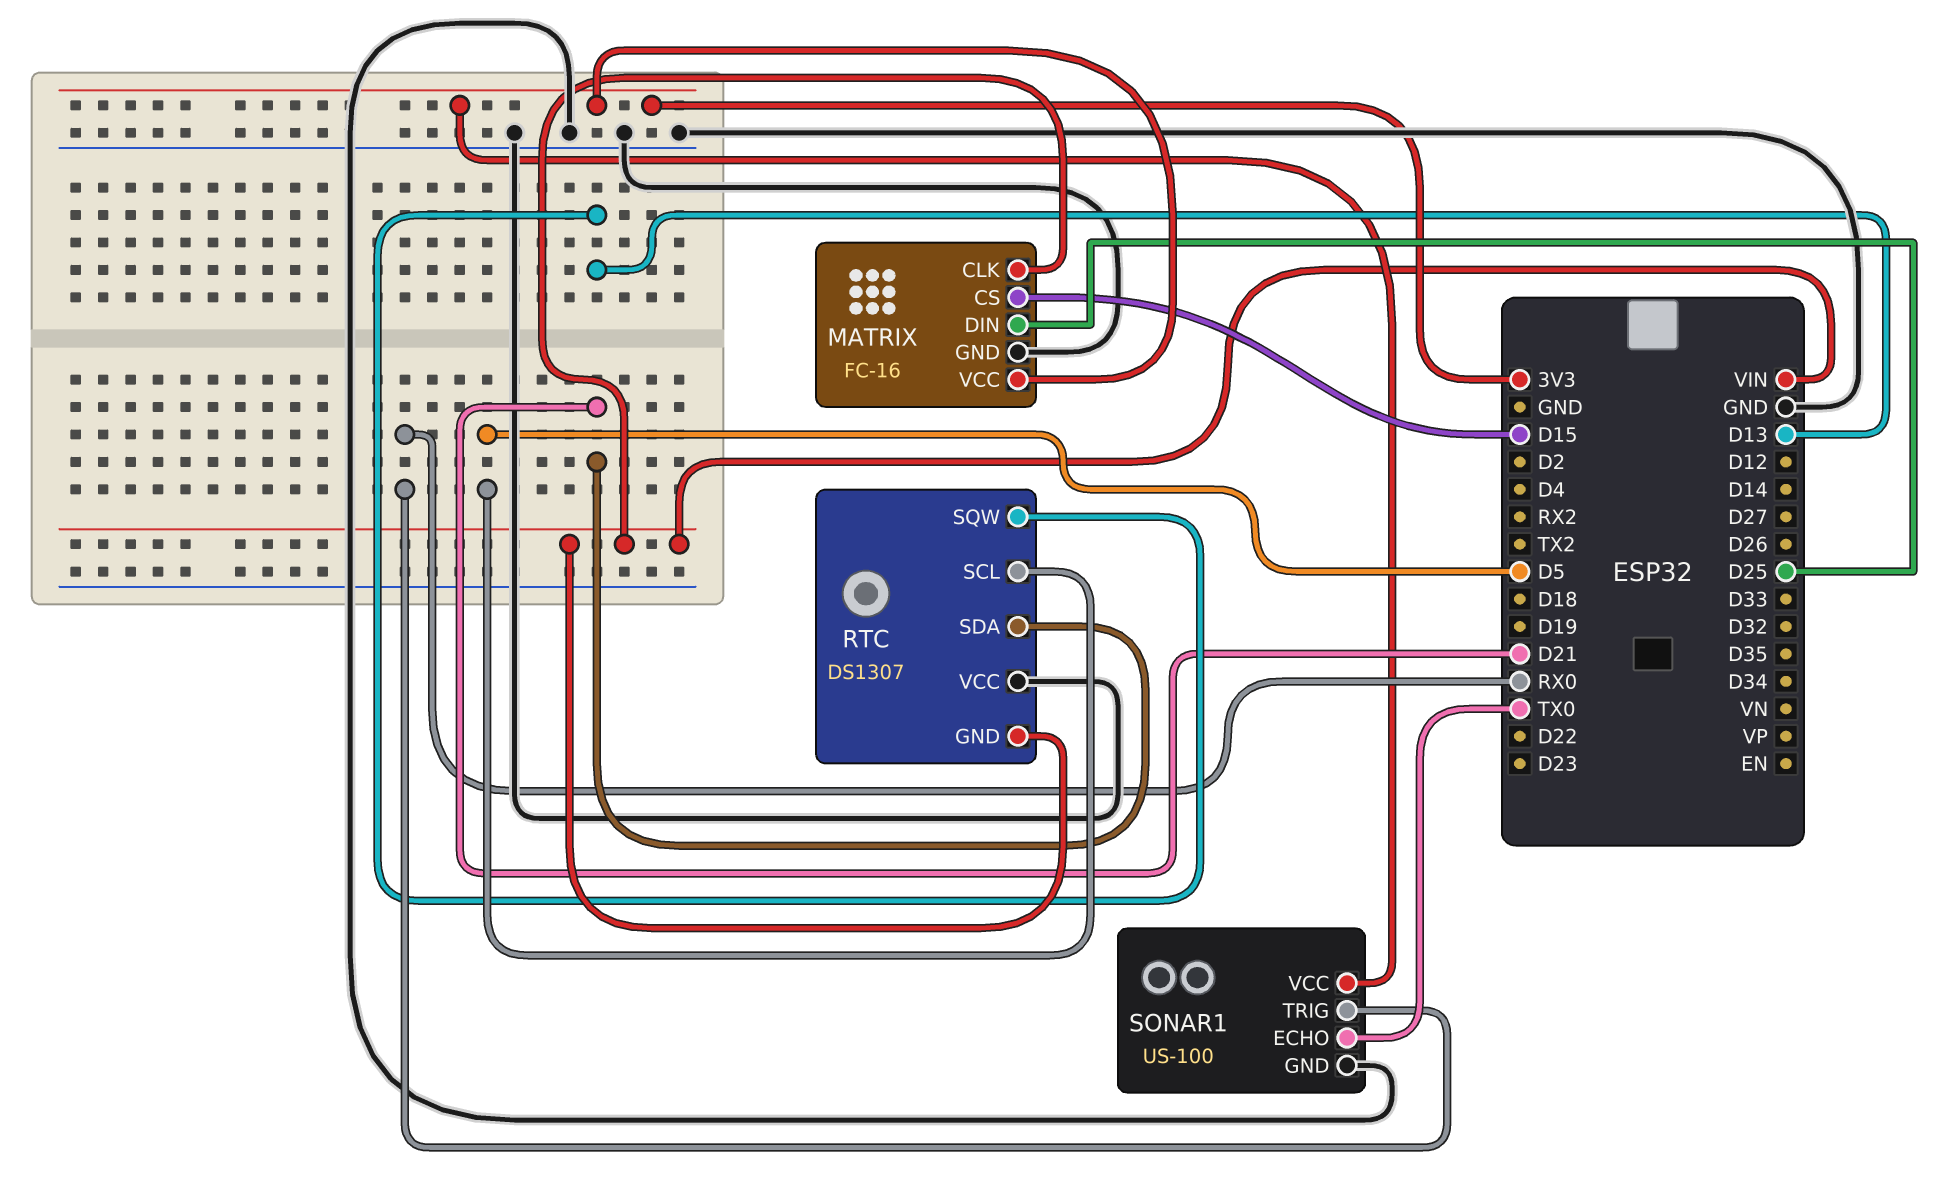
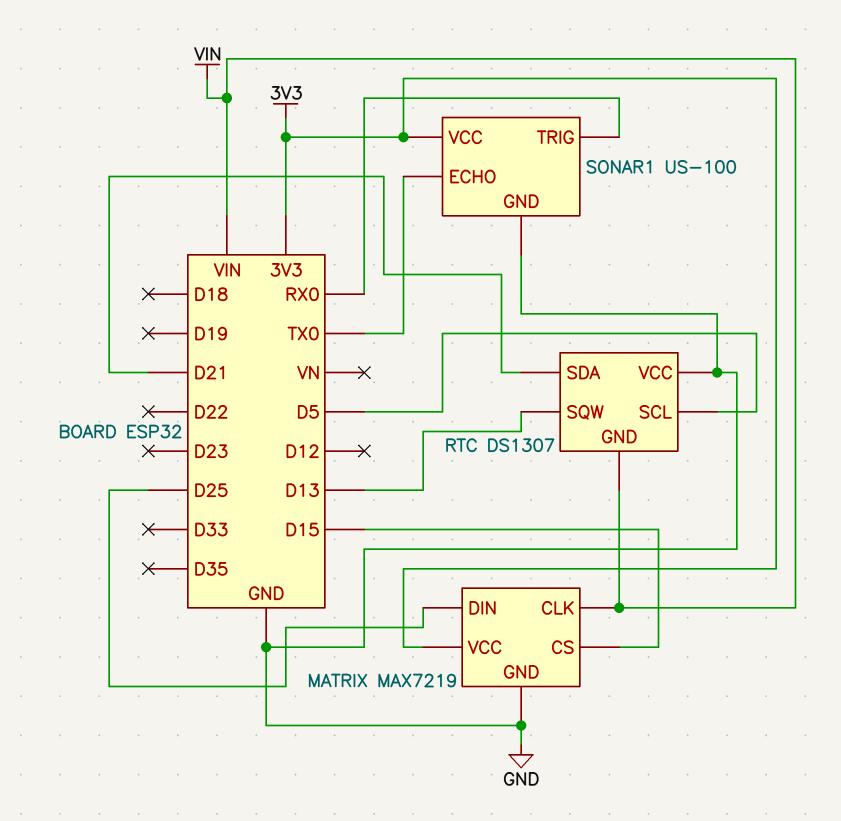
MATRIX: FC-16 -> MAX7219

